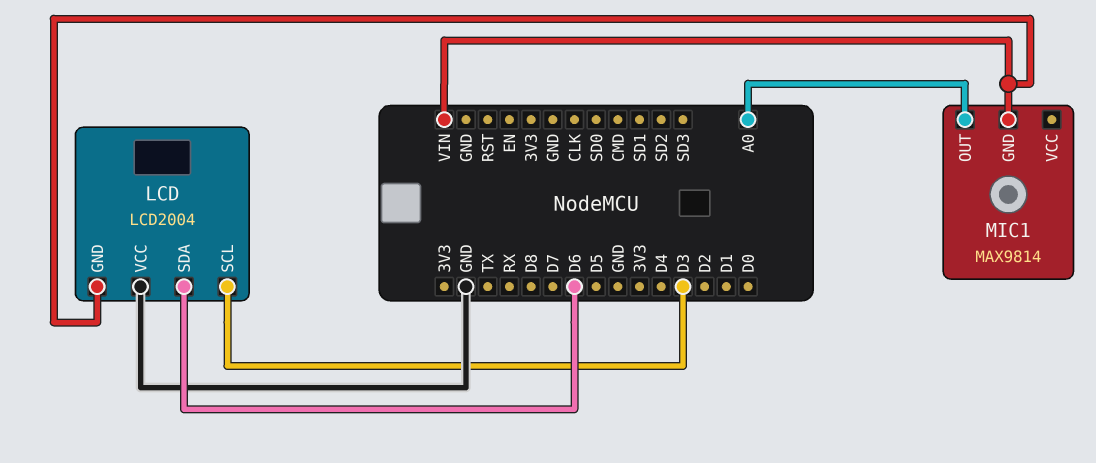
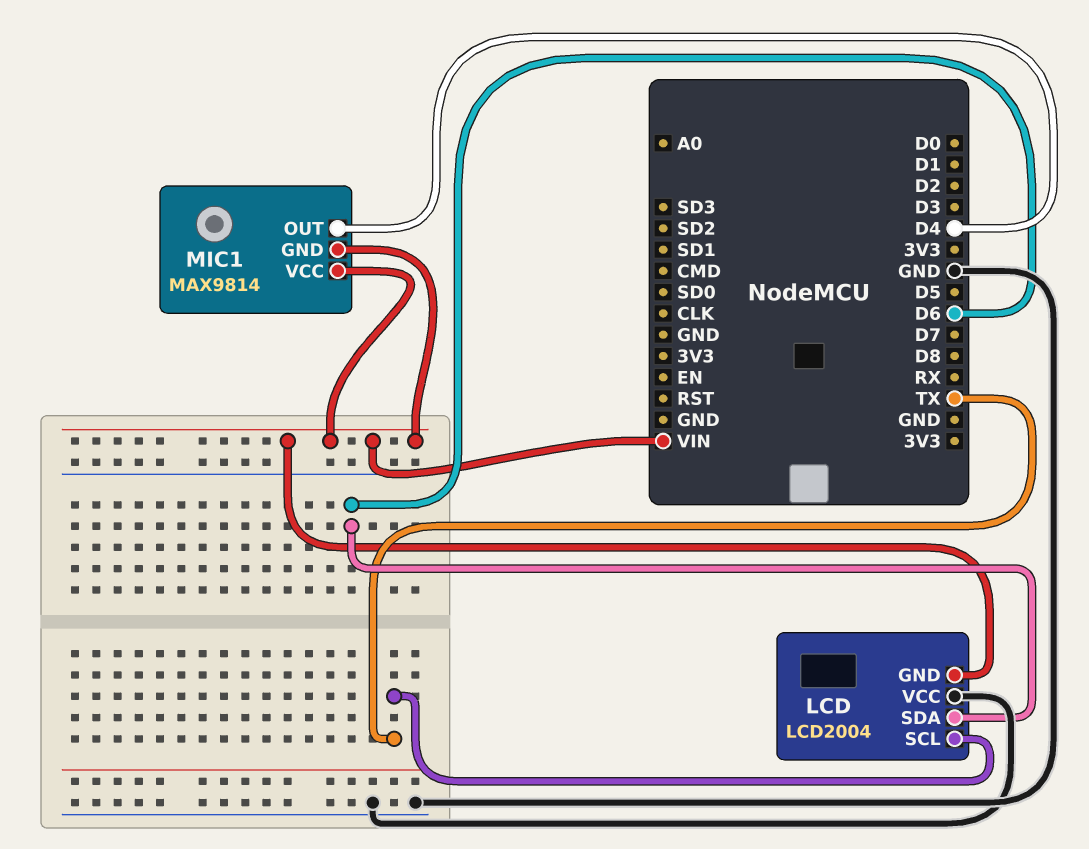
LCD pin SCL: D3 -> TX
MIC1 pin OUT: A0 -> D4
MIC1 pin VCC: none -> VIN

